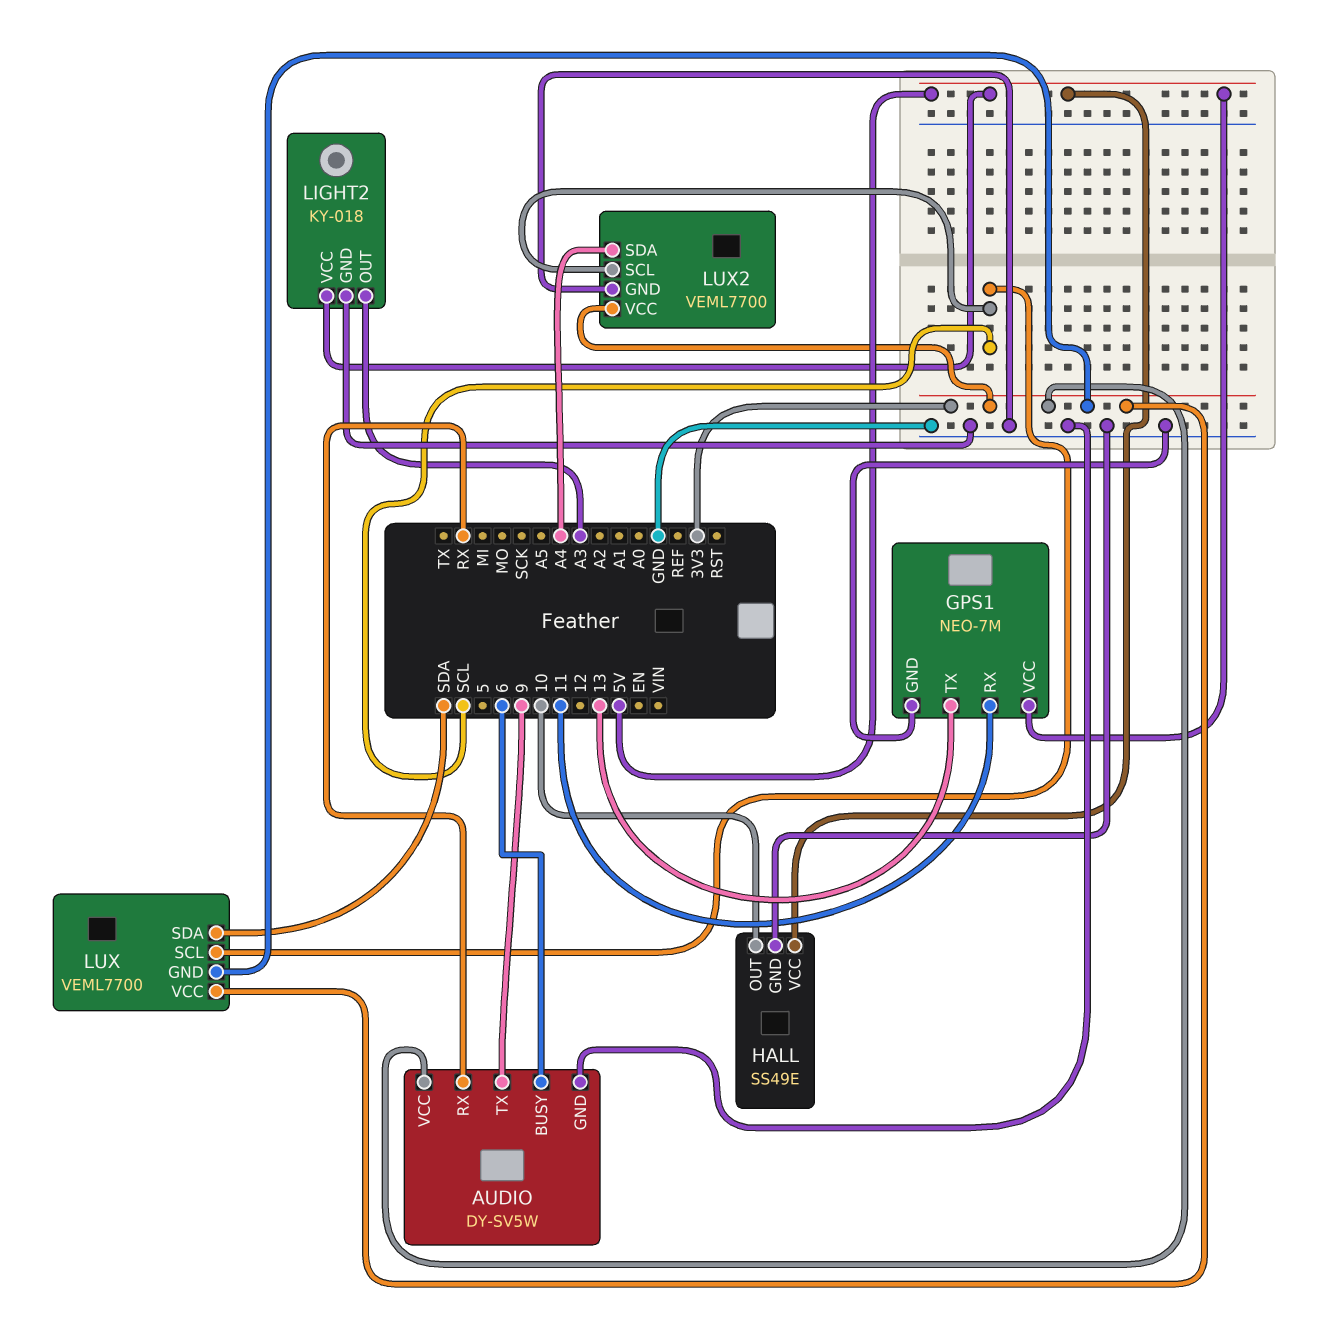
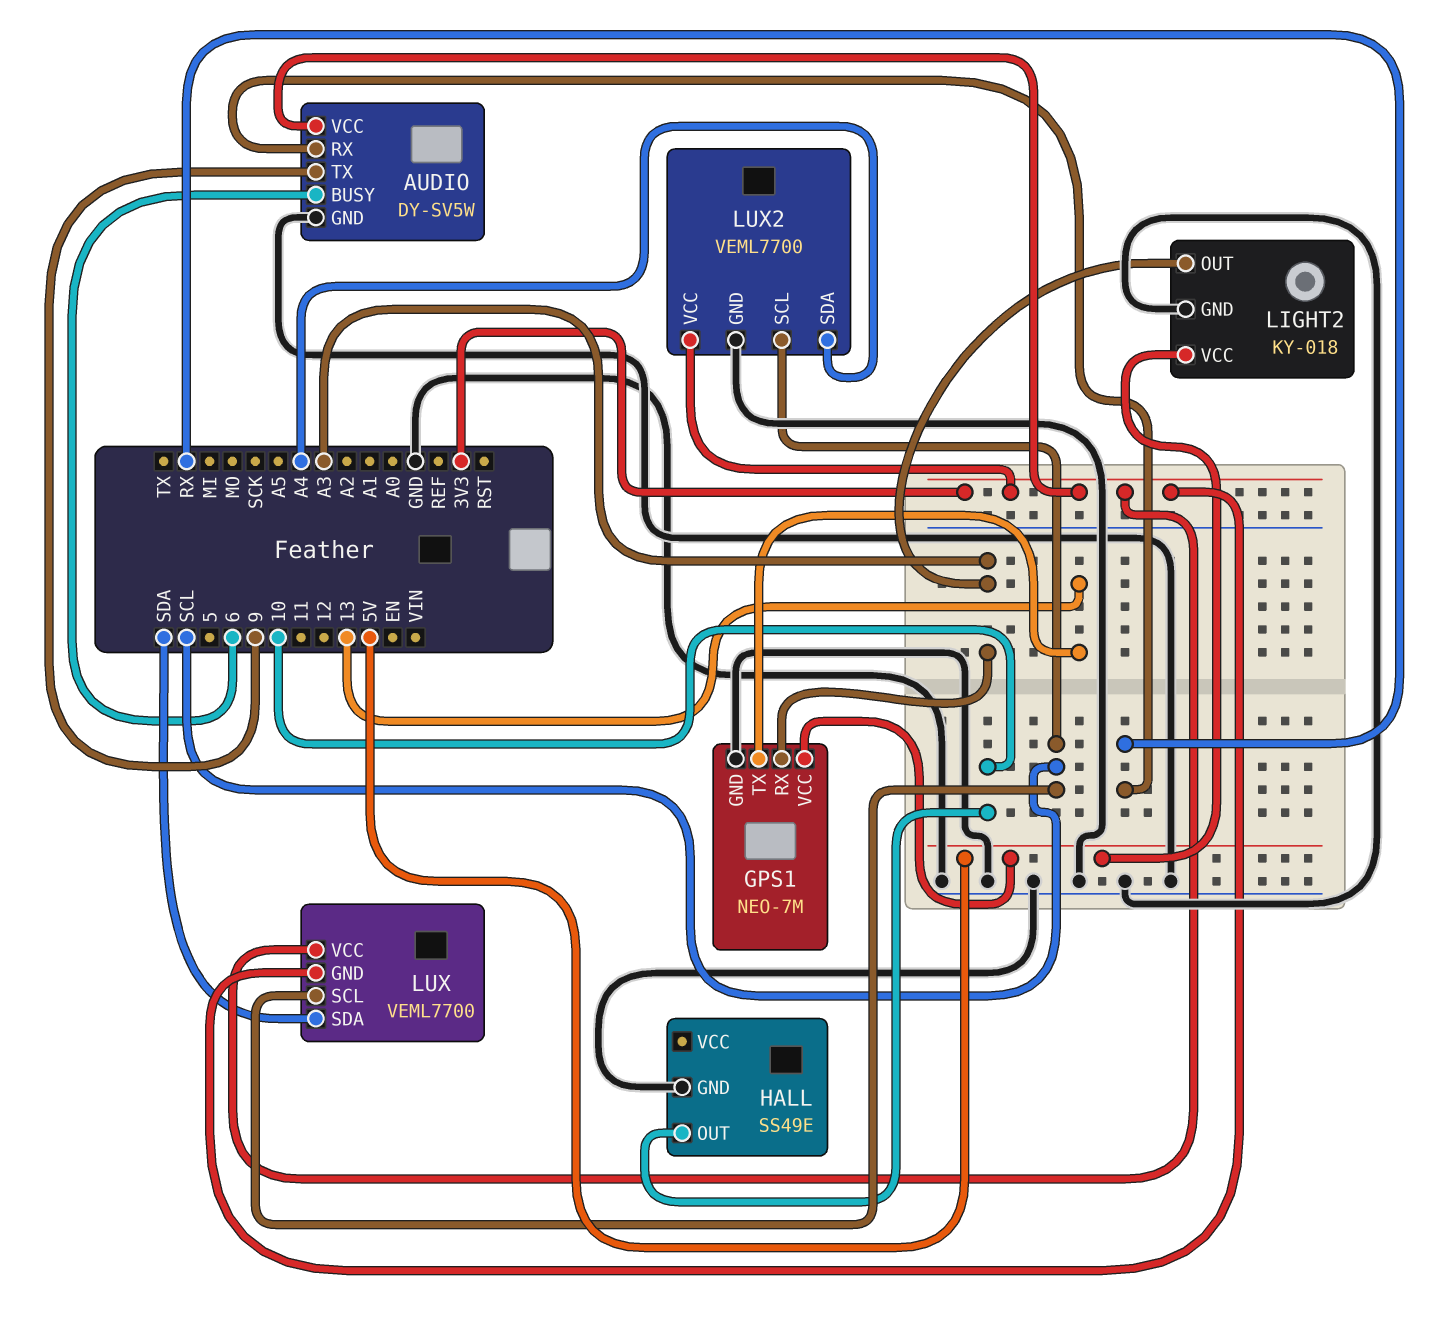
GPS1 pin RX: 11 -> A3
HALL pin VCC: 5V -> none

